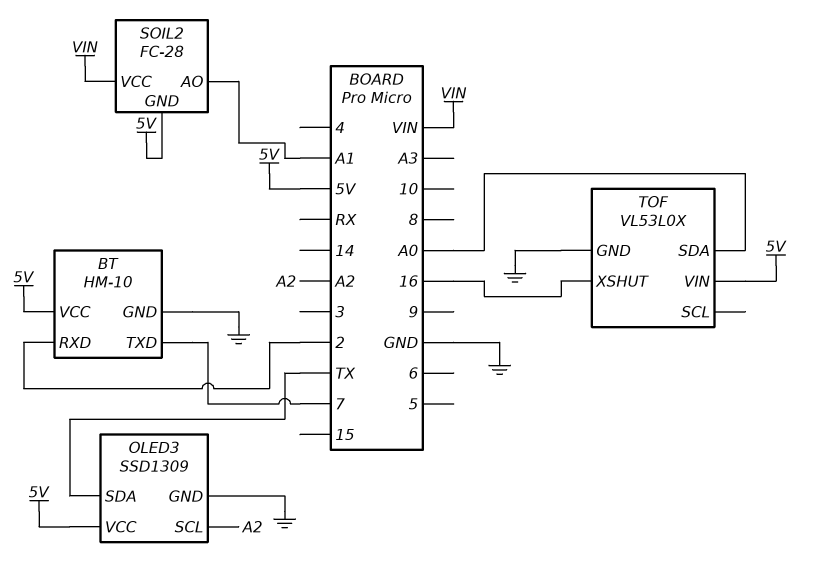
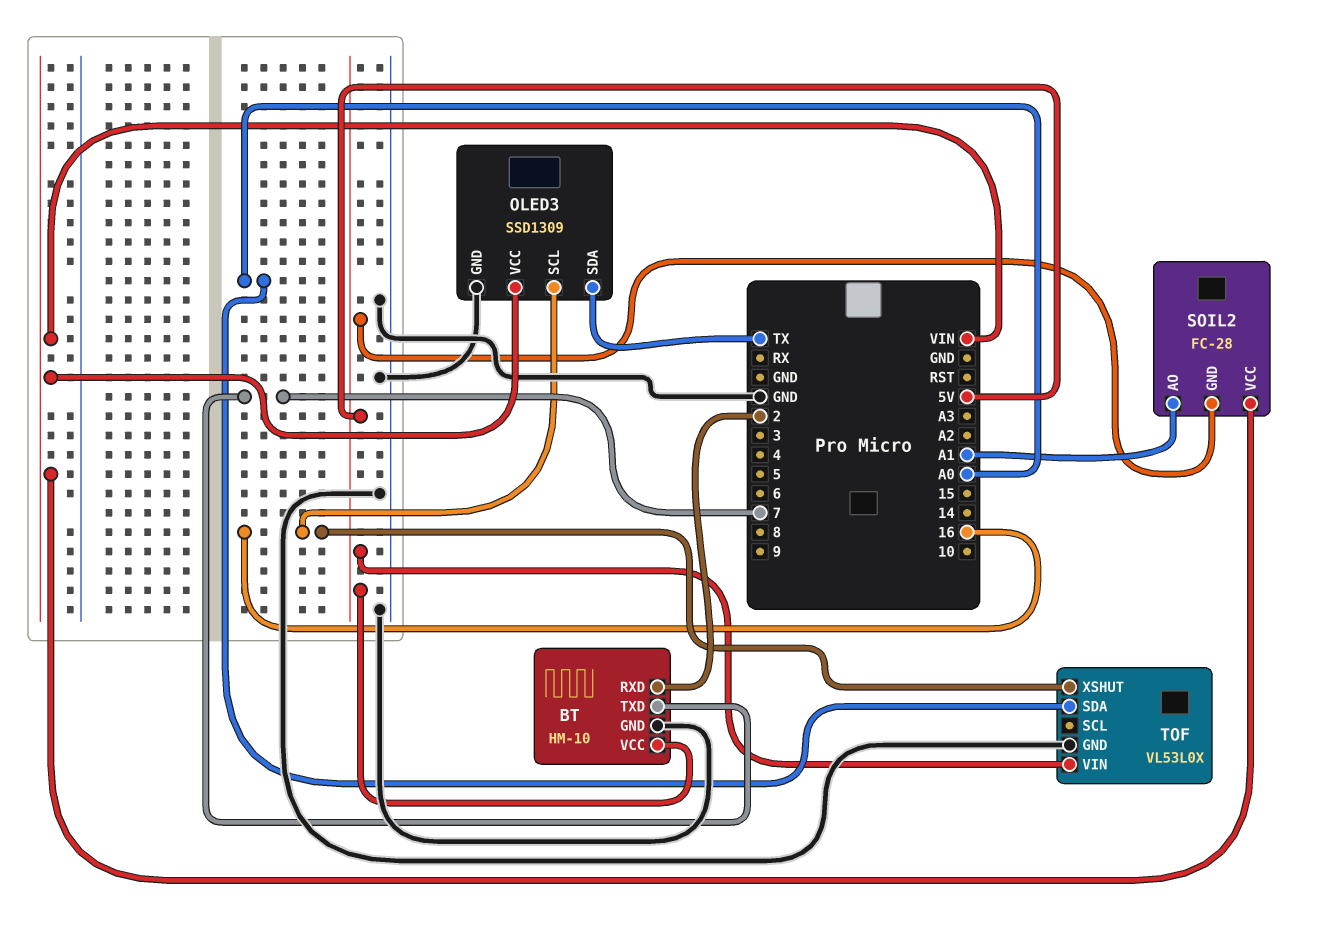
OLED3 pin SCL: A2 -> 16
OLED3 pin VCC: 5V -> VIN

